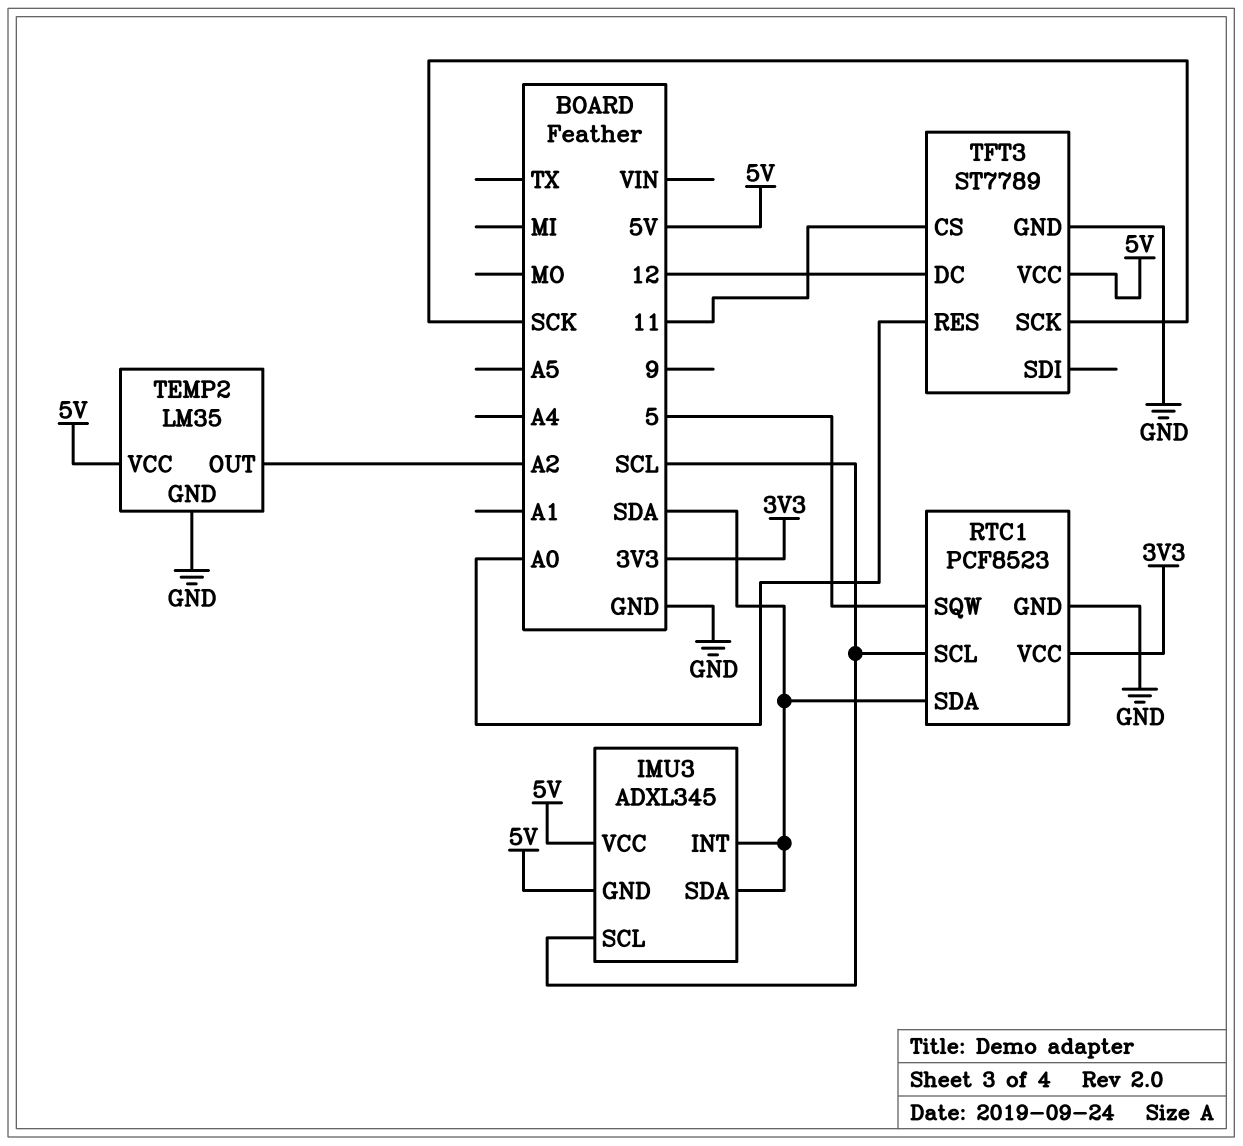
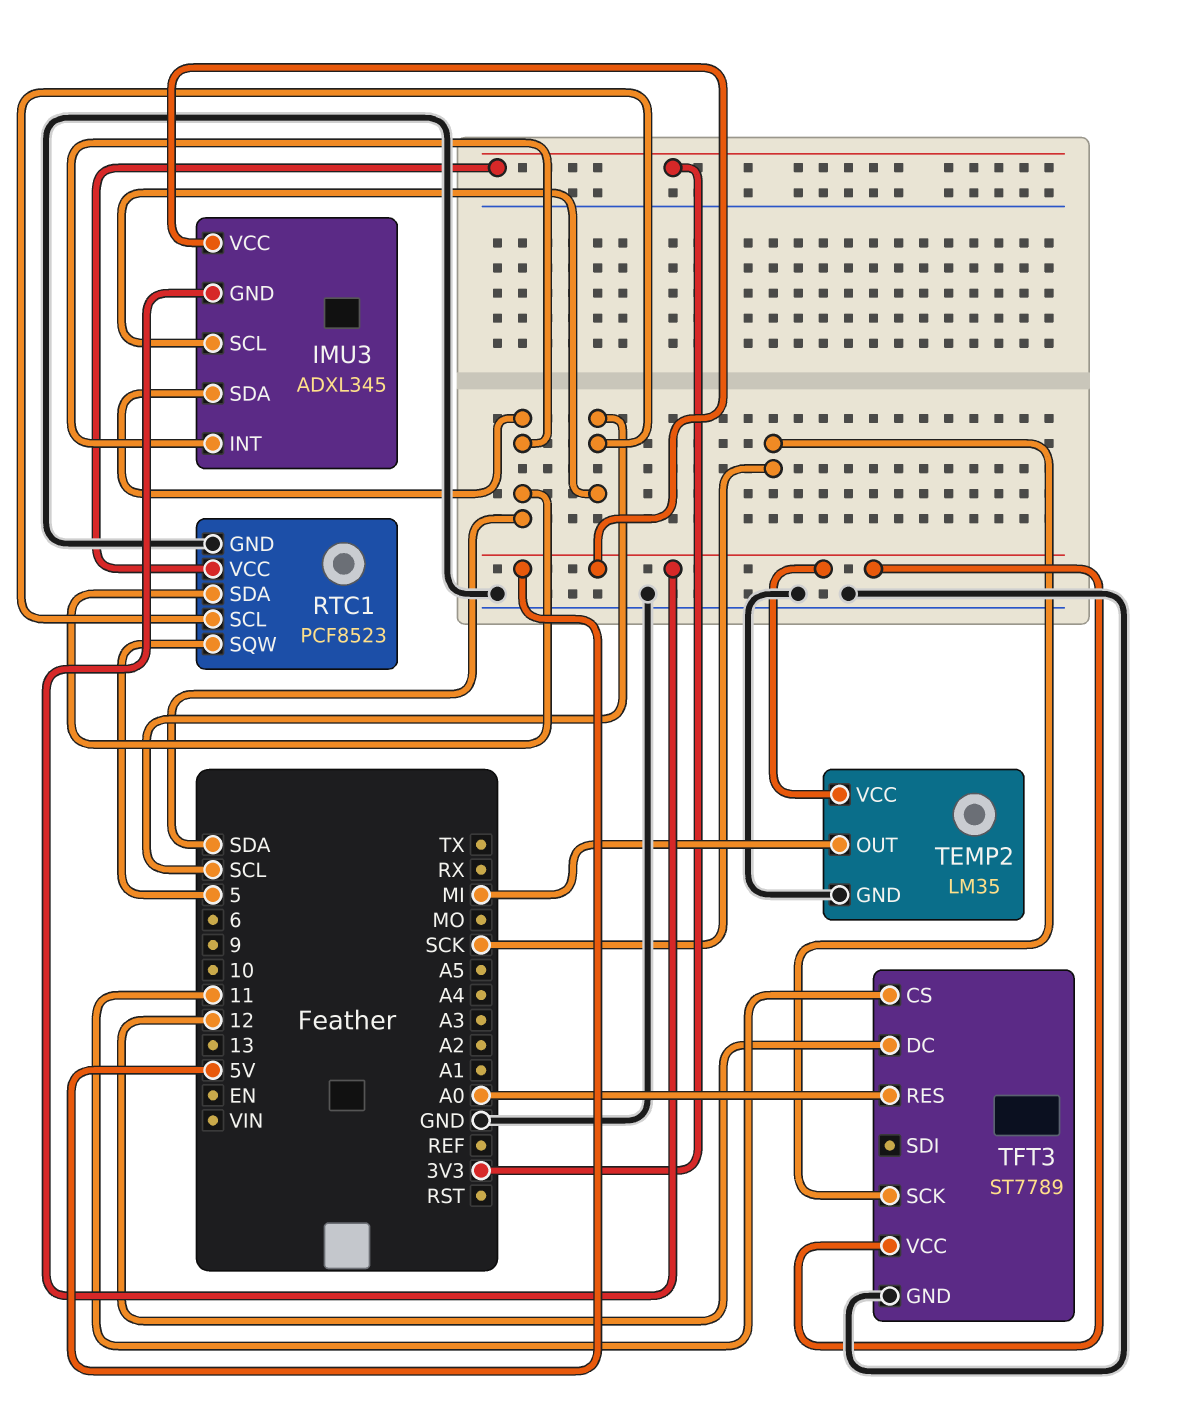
TEMP2 pin OUT: A2 -> MI

